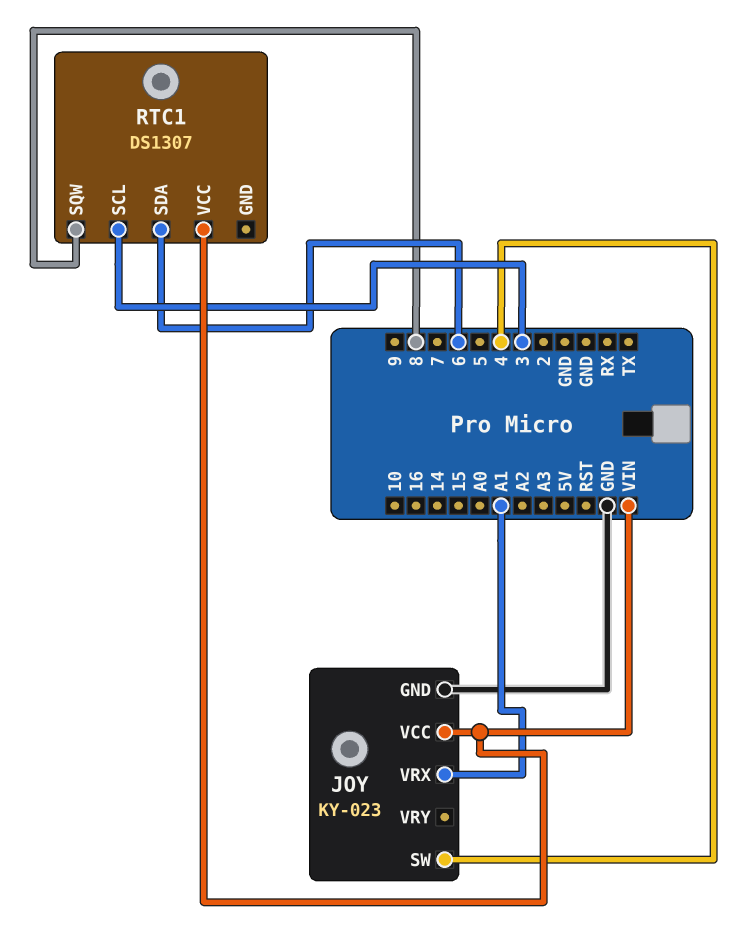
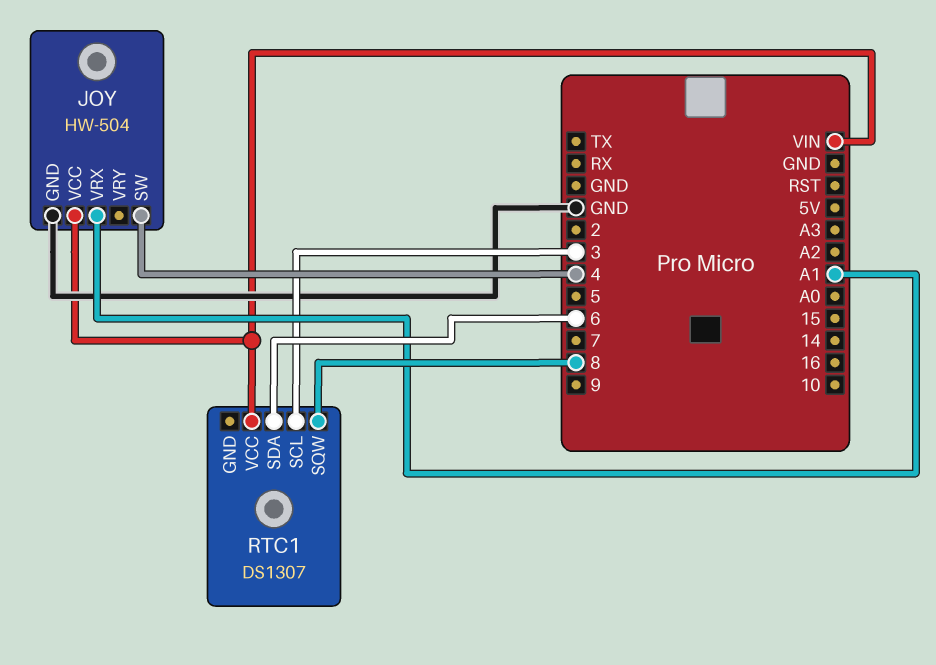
JOY: KY-023 -> HW-504

